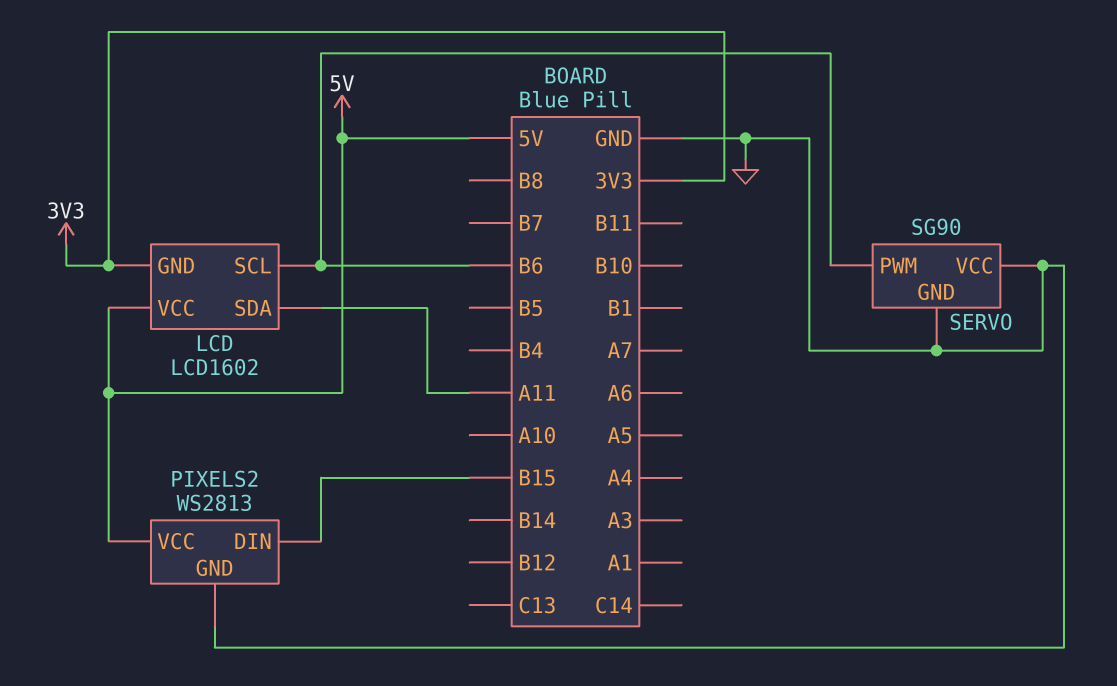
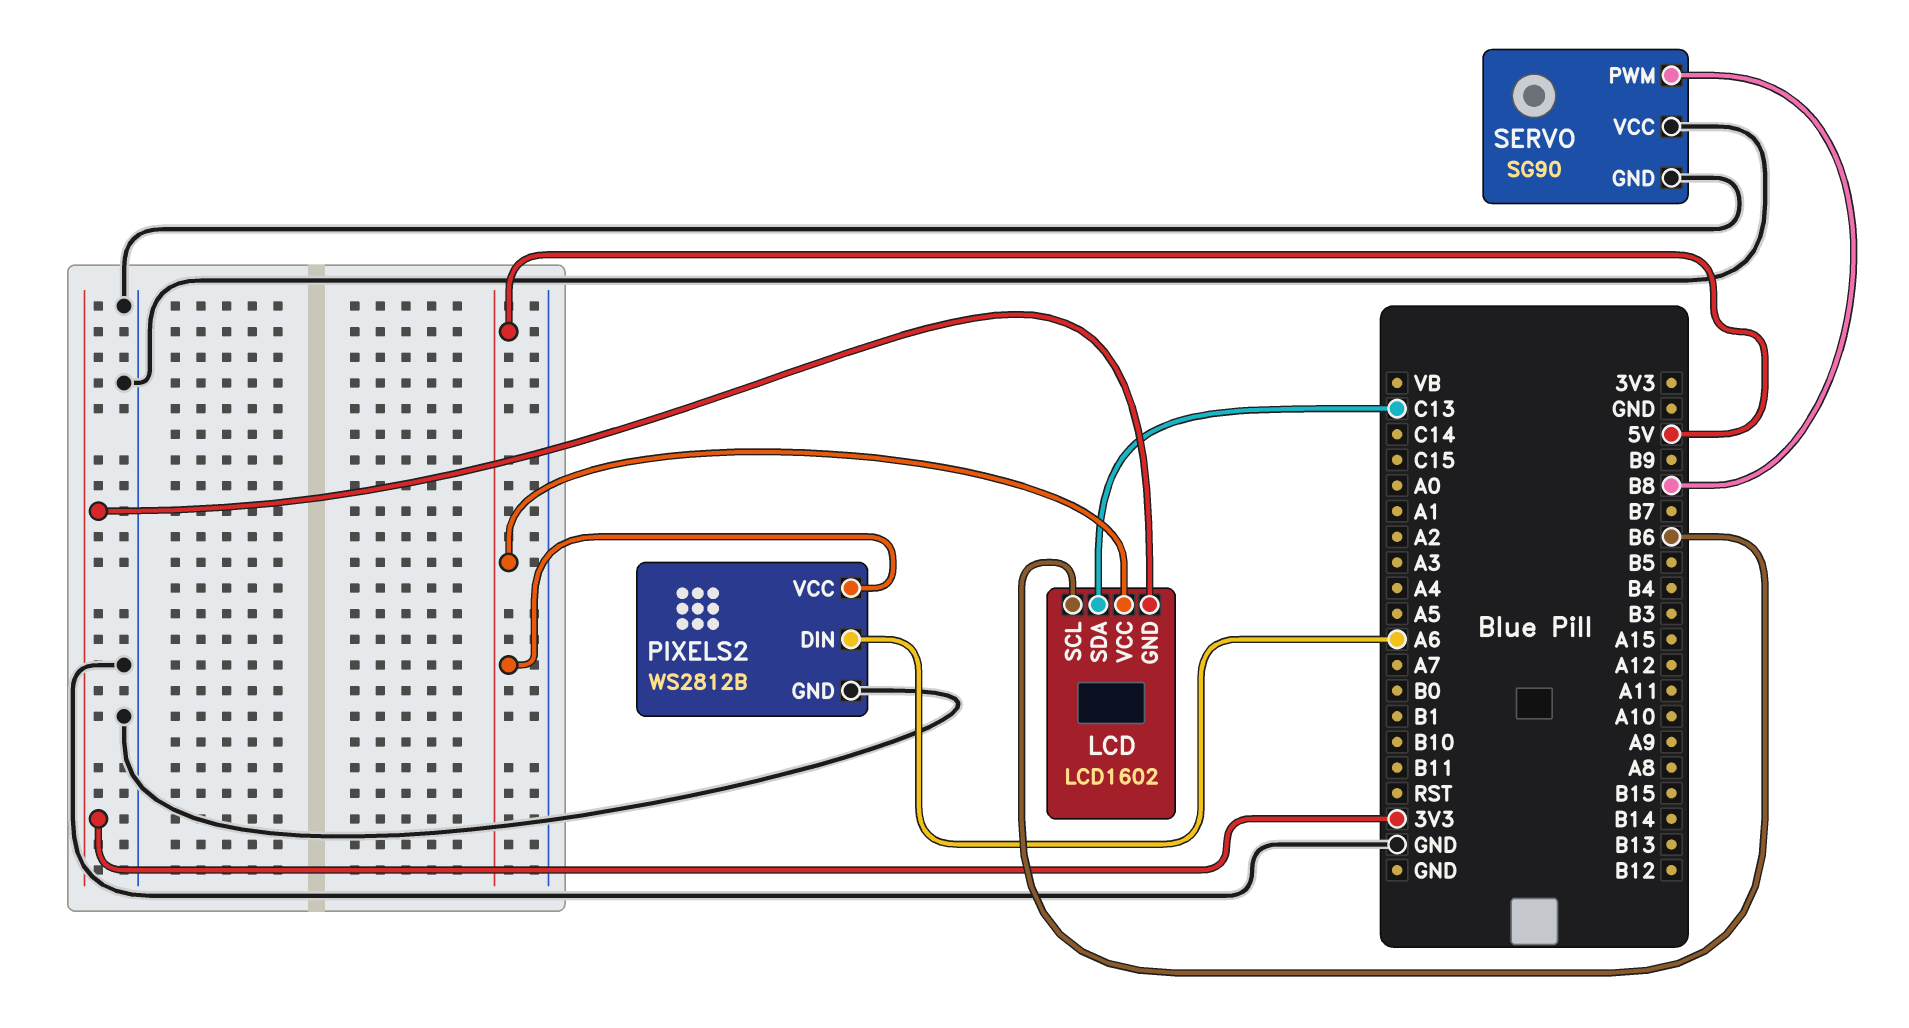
LCD pin SDA: A11 -> C13
PIXELS2: WS2813 -> WS2812B
PIXELS2 pin DIN: B15 -> A6
SERVO pin PWM: B6 -> B8

